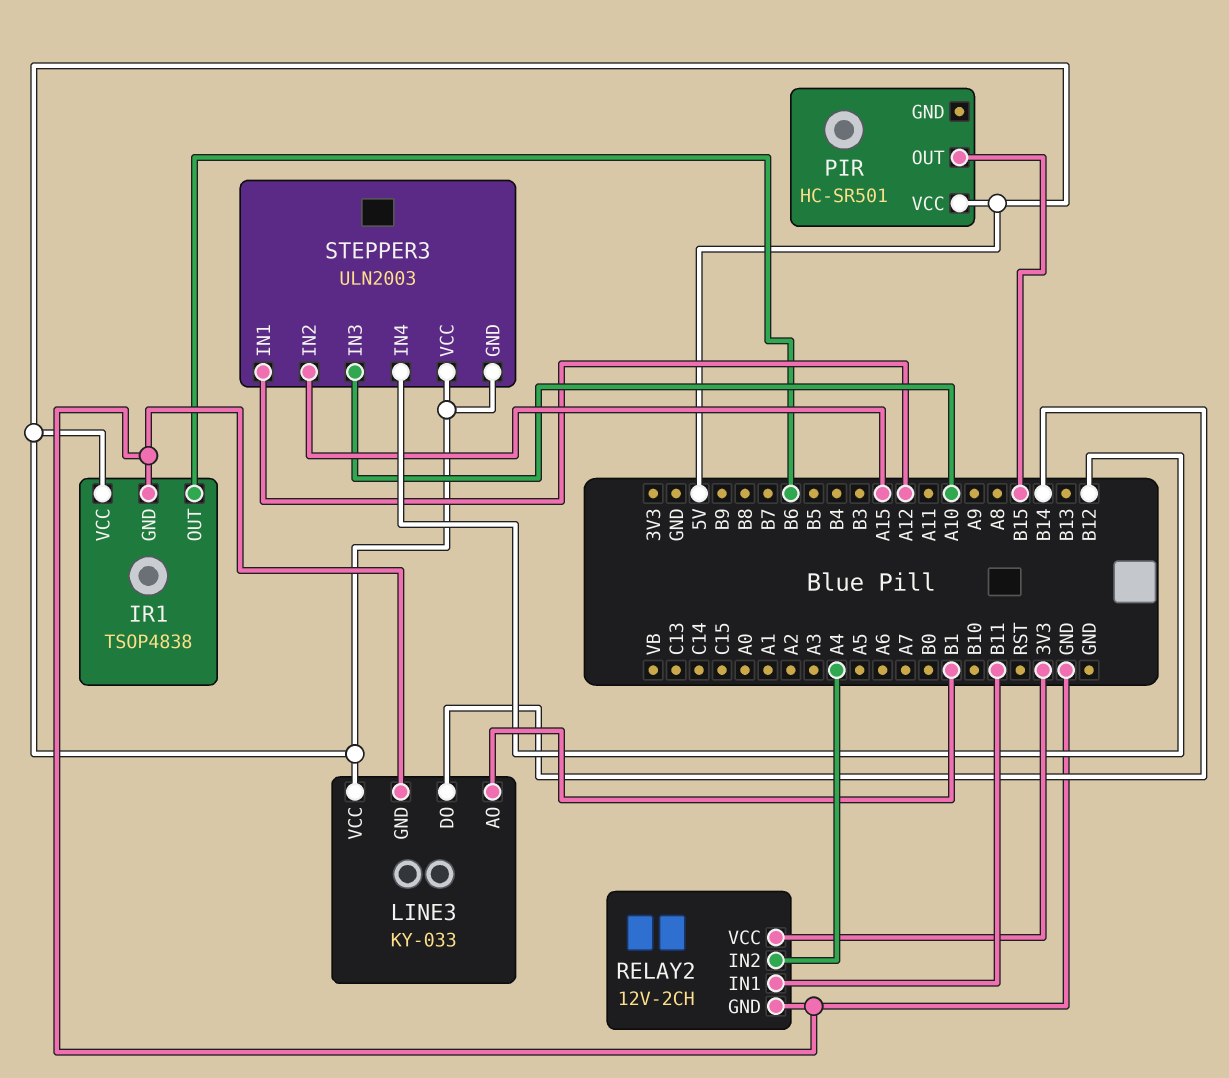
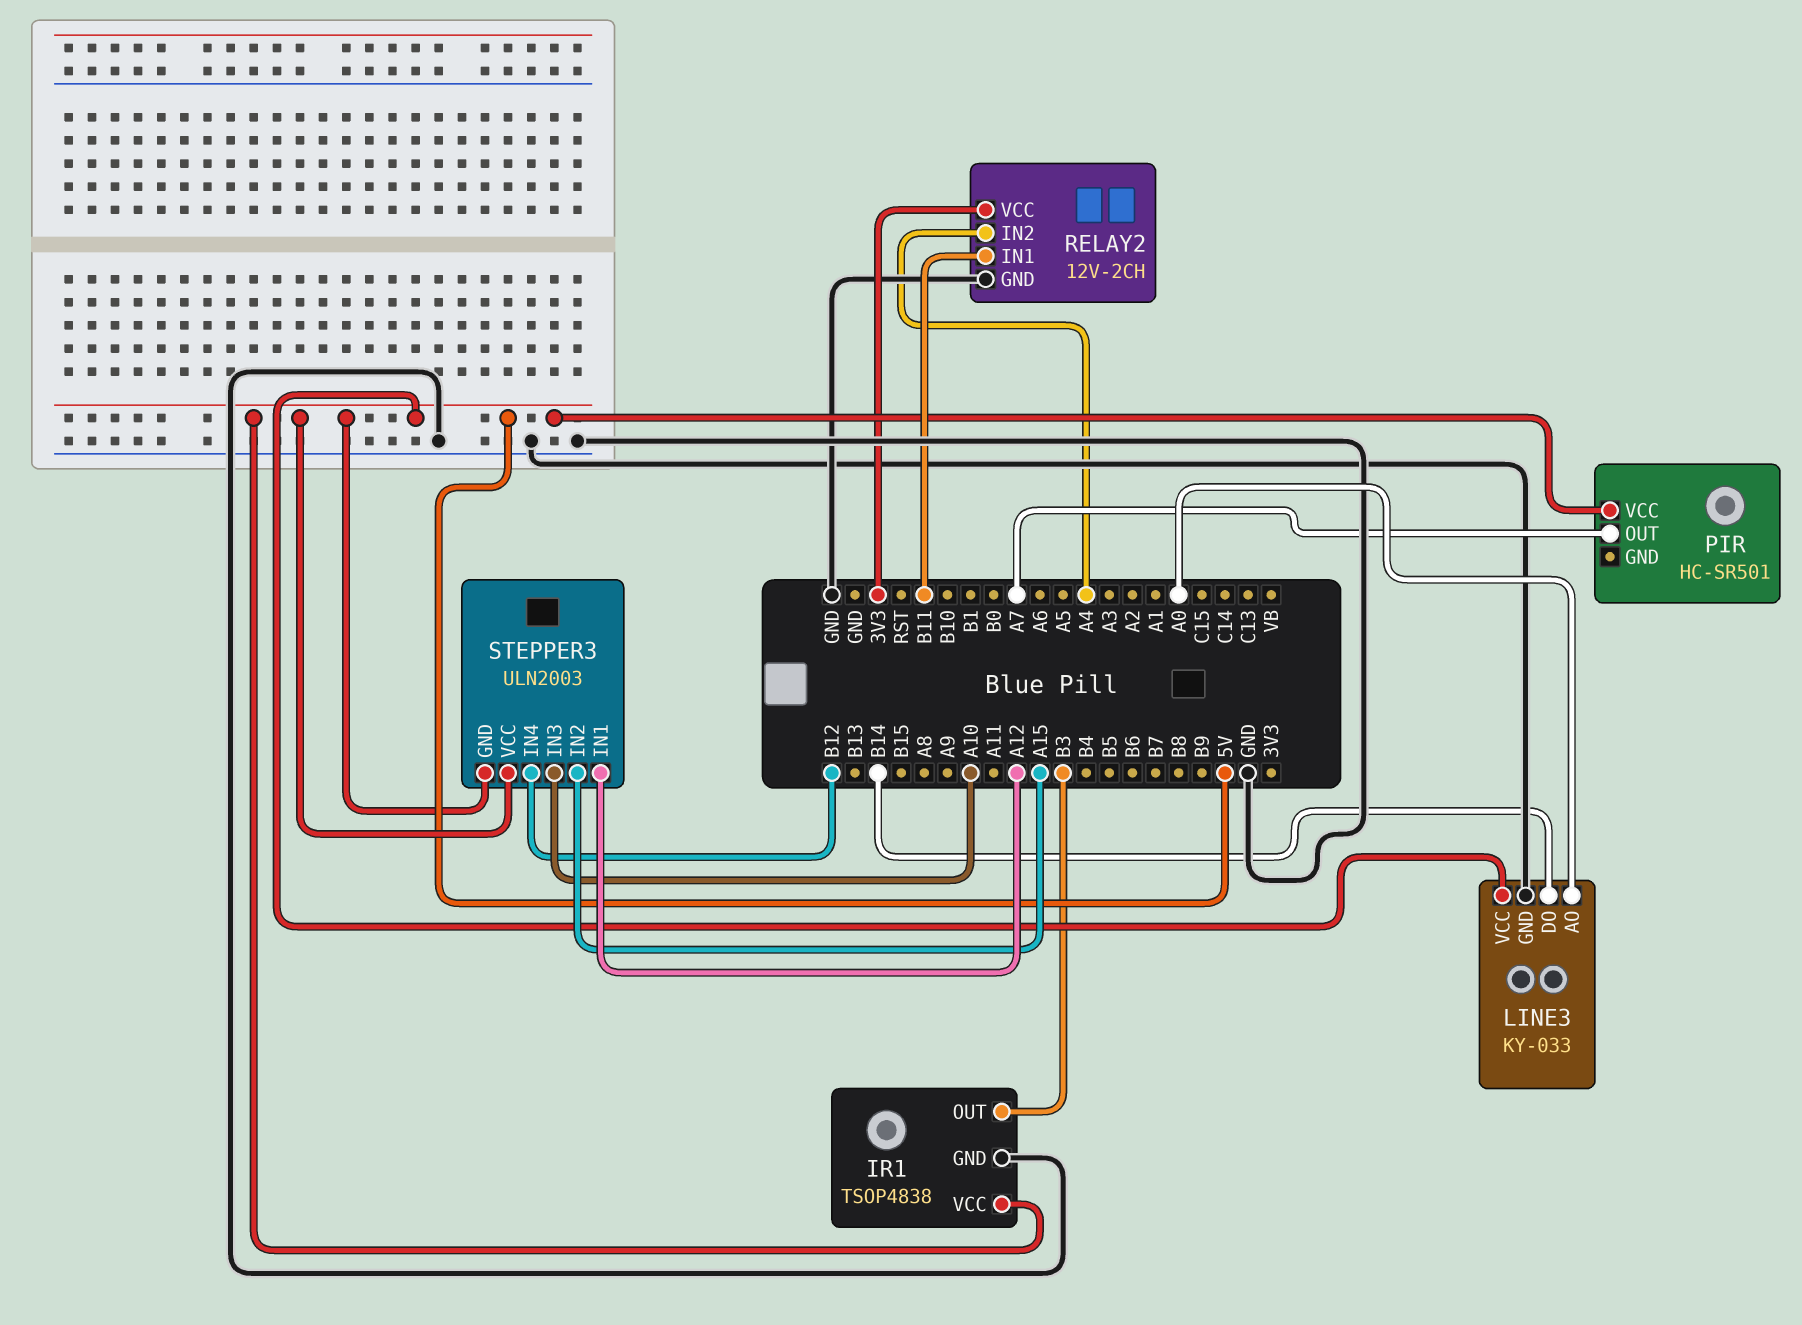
IR1 pin OUT: B6 -> B3
LINE3 pin AO: B1 -> A0
PIR pin OUT: B15 -> A7

